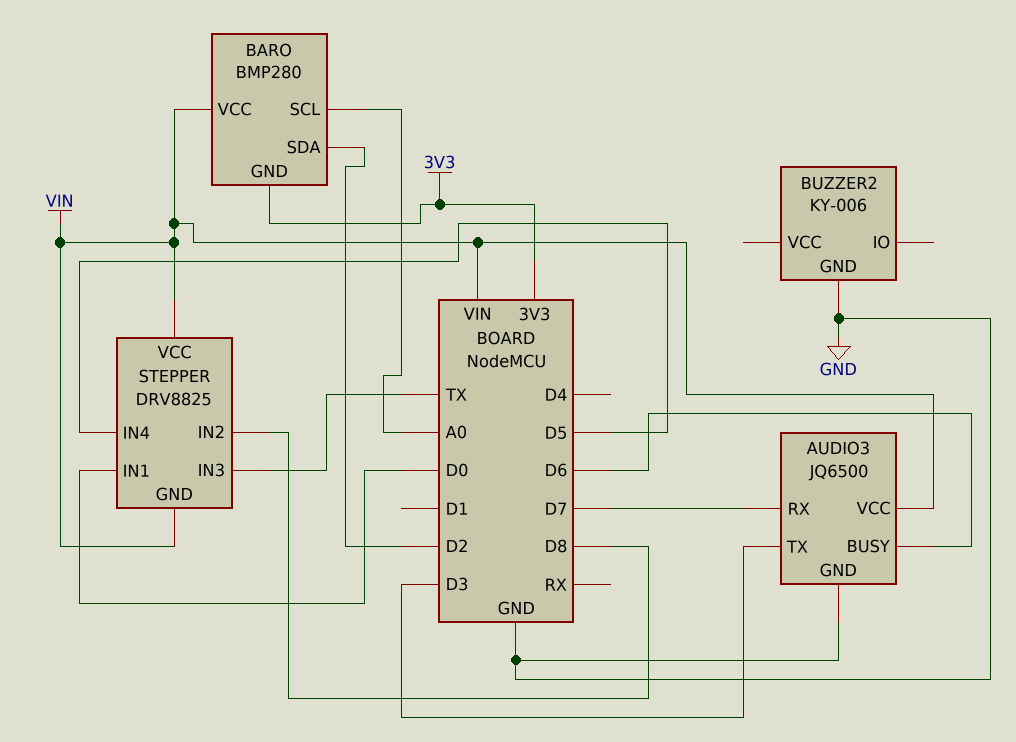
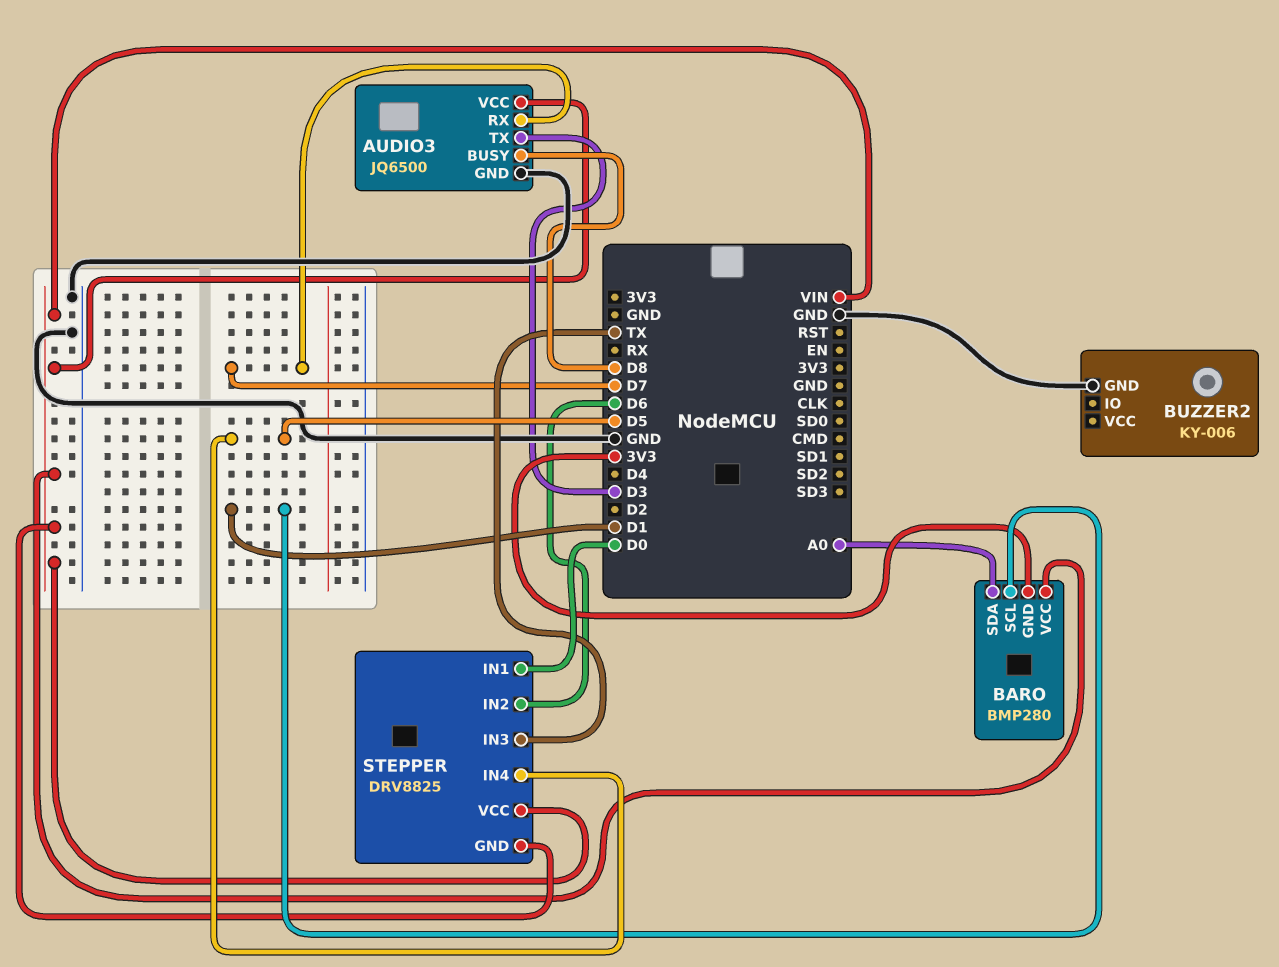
AUDIO3 pin BUSY: D6 -> D8
BARO pin SCL: A0 -> D1
BARO pin SDA: D2 -> A0
STEPPER pin IN2: D8 -> D6

